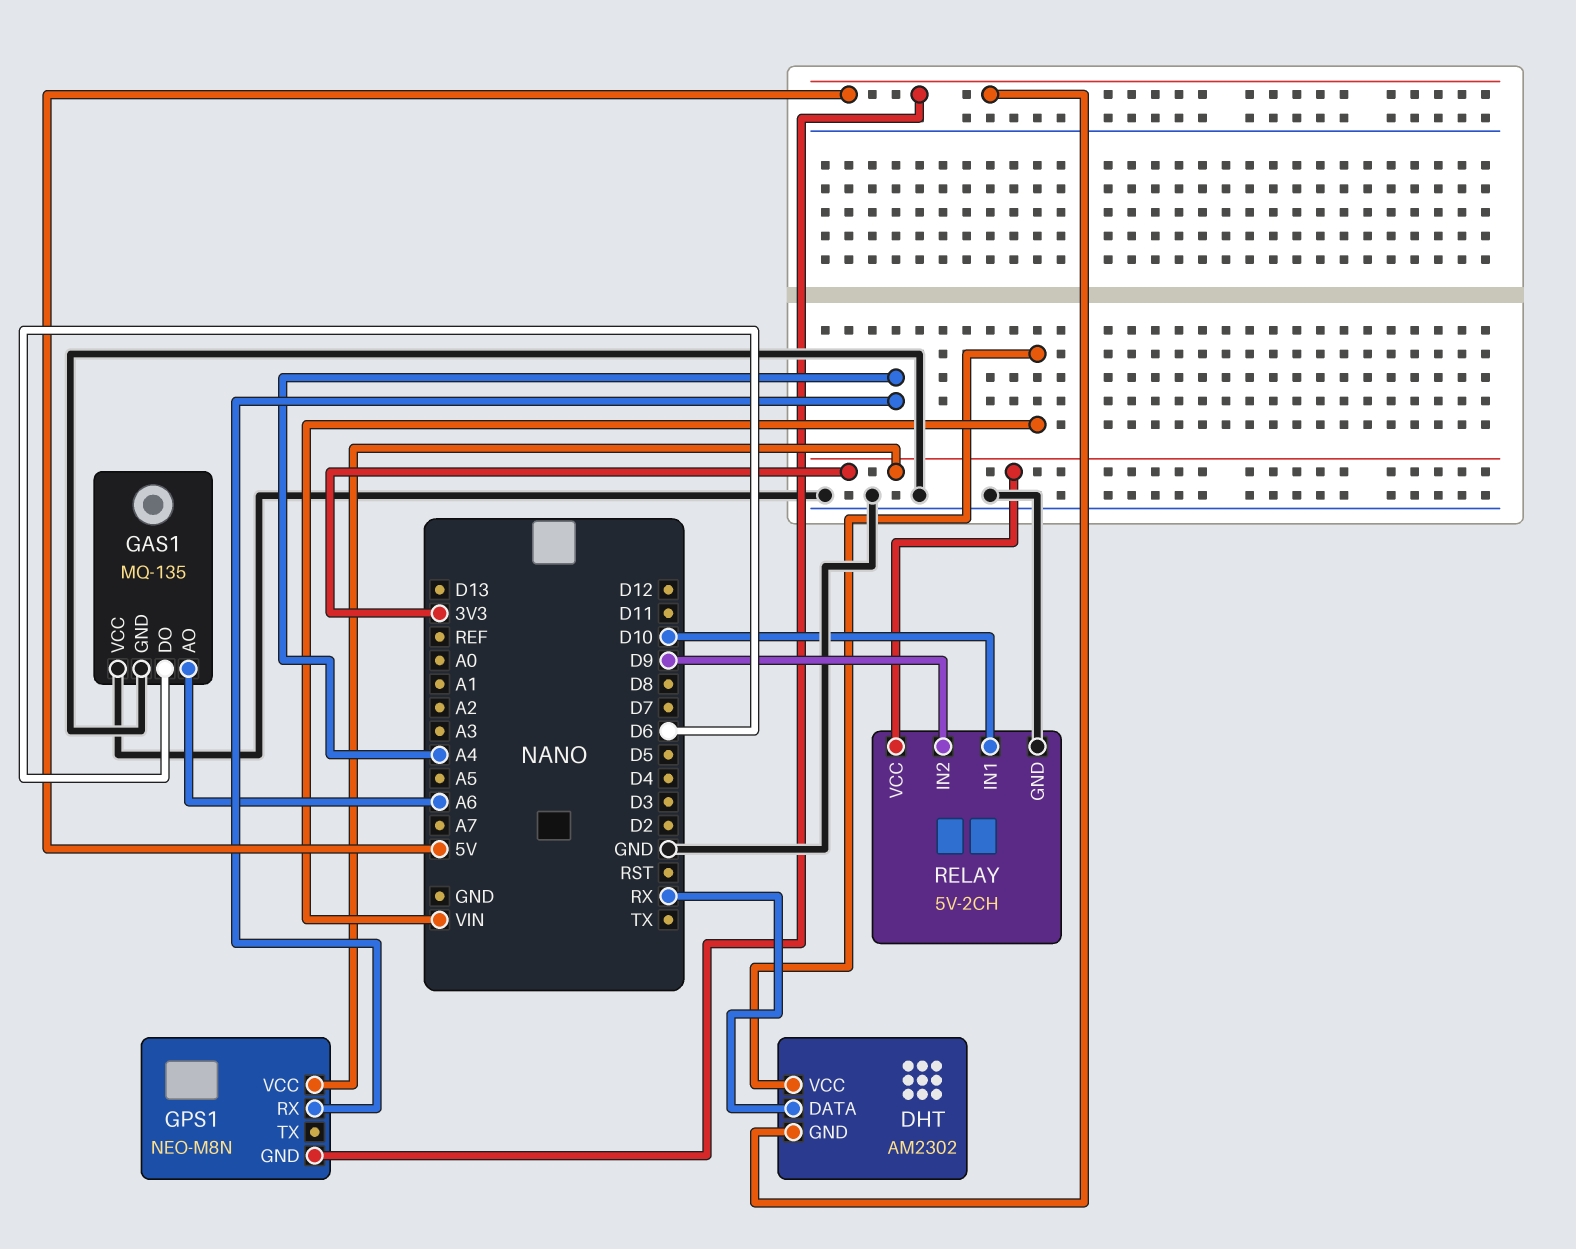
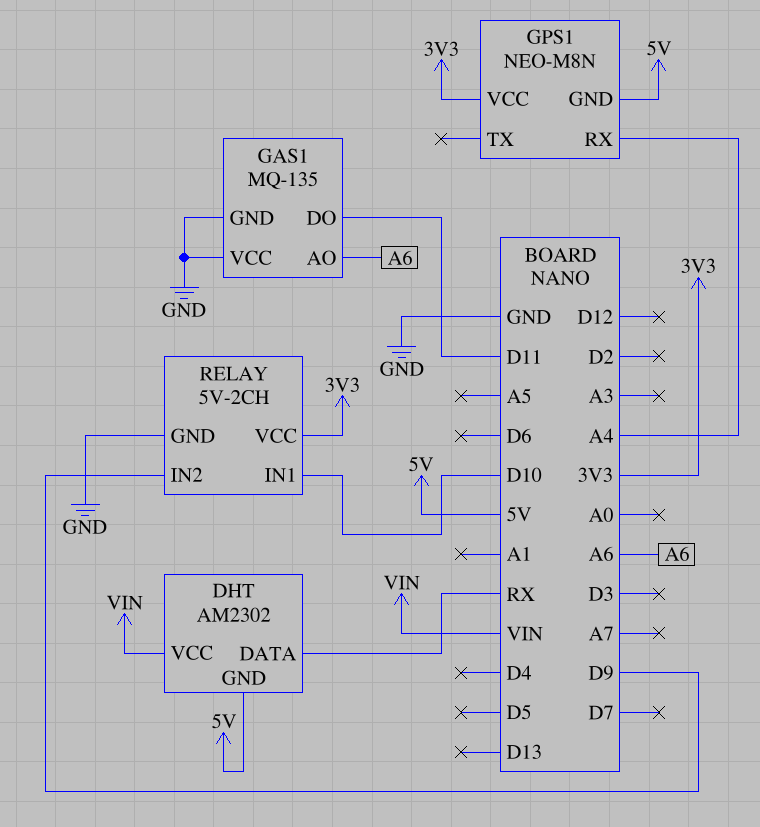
GAS1 pin DO: D6 -> D11

